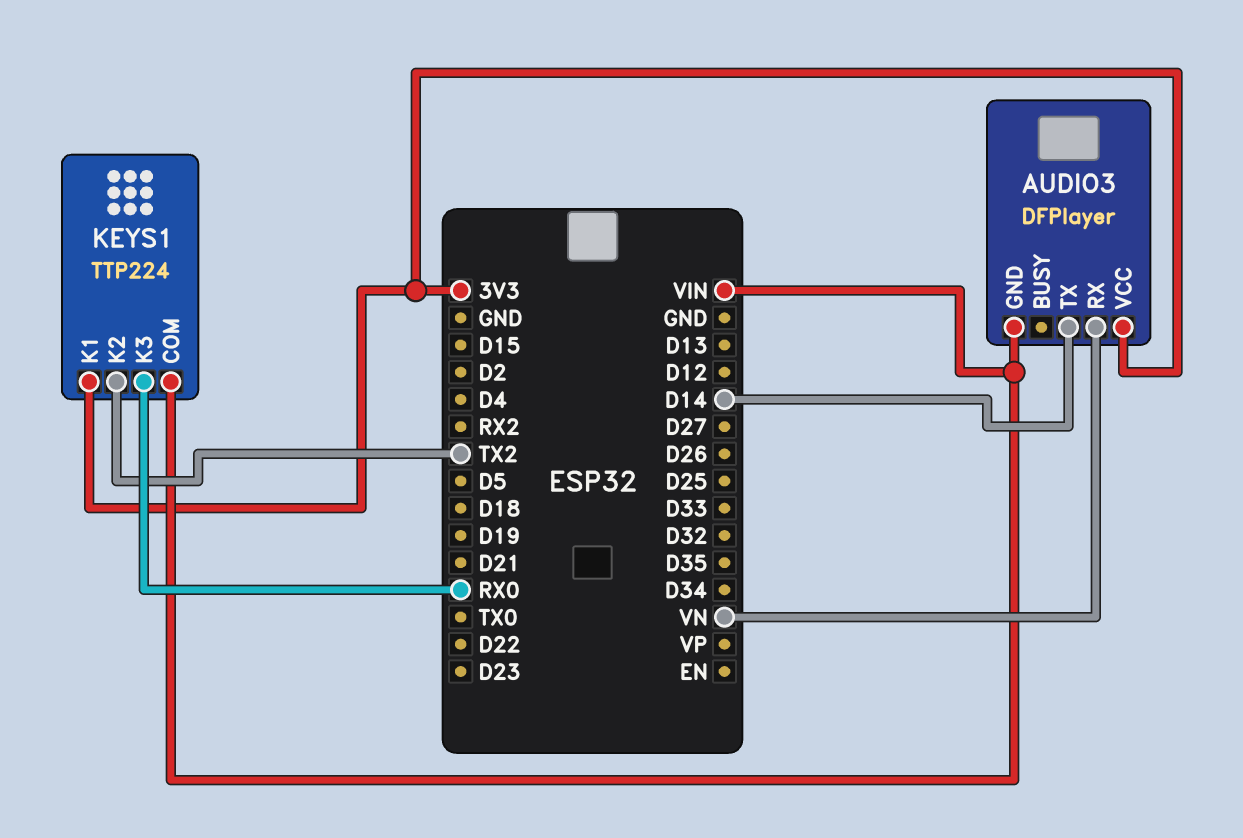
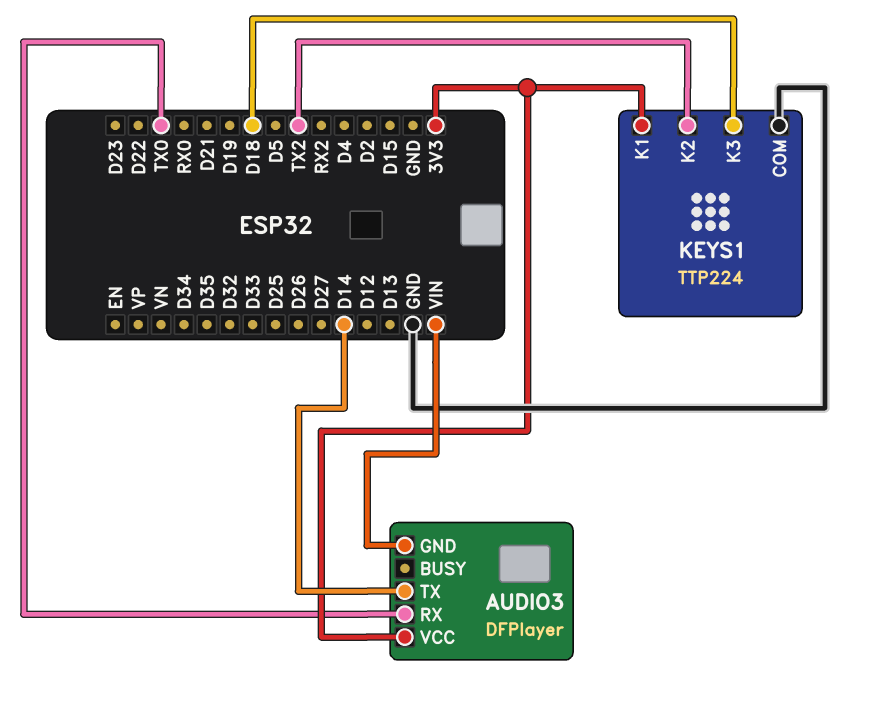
AUDIO3 pin RX: VN -> TX0
KEYS1 pin COM: VIN -> GND
KEYS1 pin K3: RX0 -> D18

